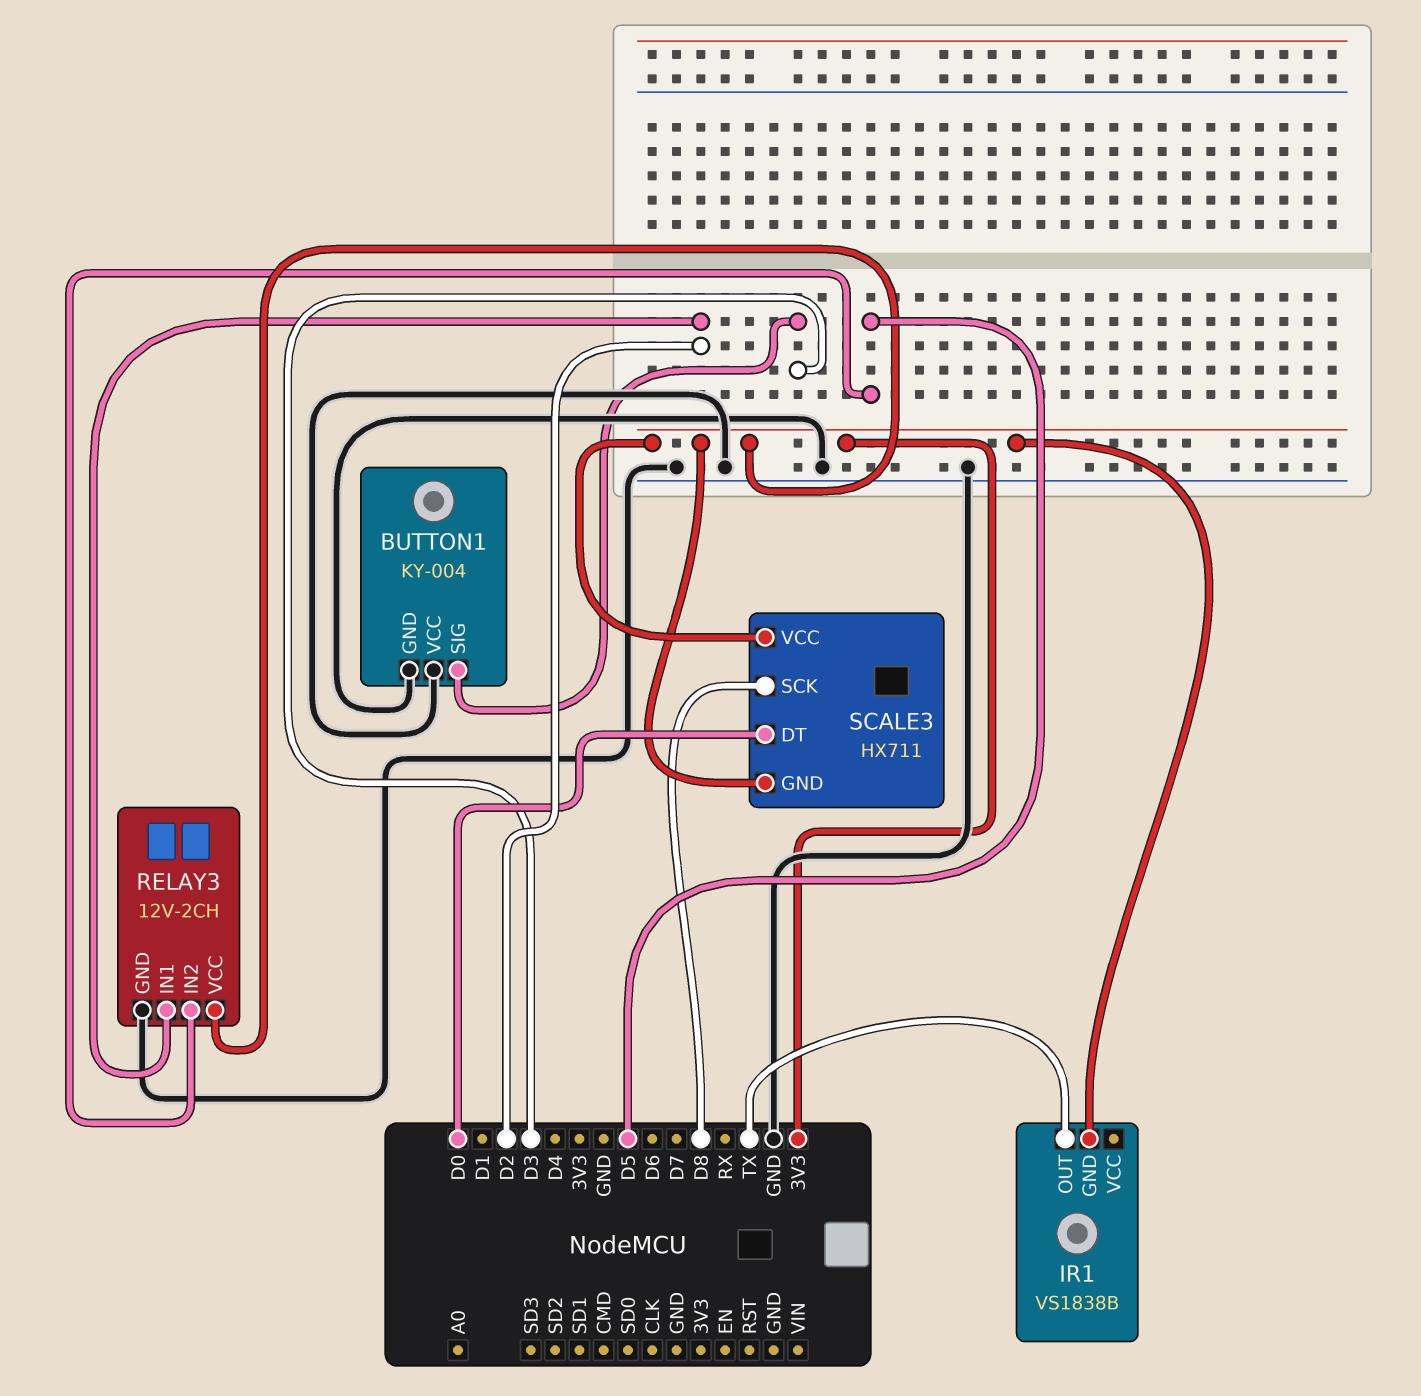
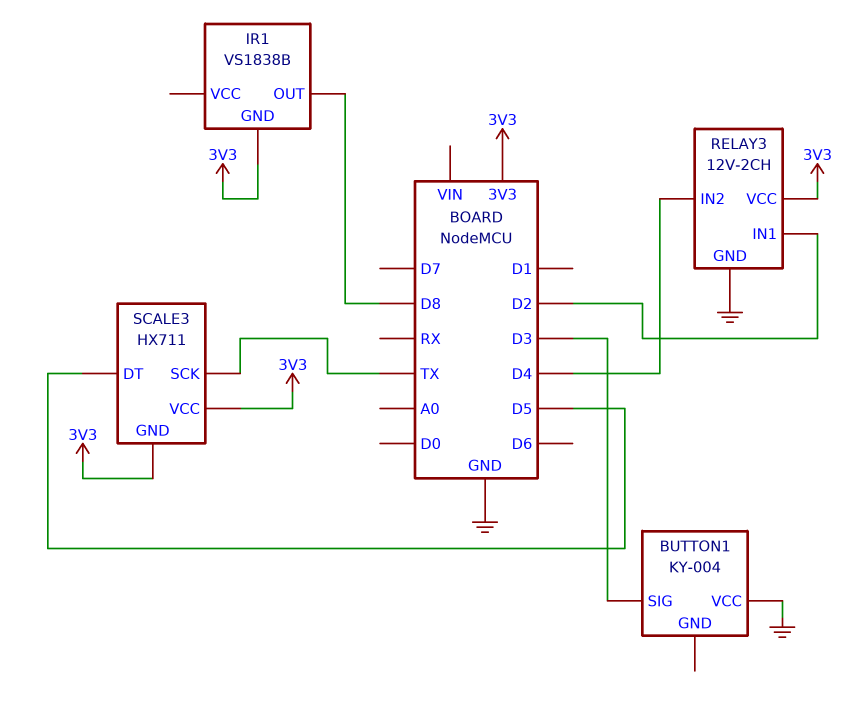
BUTTON1 pin GND: GND -> none
IR1 pin OUT: TX -> D8
RELAY3 pin IN2: D5 -> D4
SCALE3 pin DT: D0 -> D5
SCALE3 pin SCK: D8 -> TX

